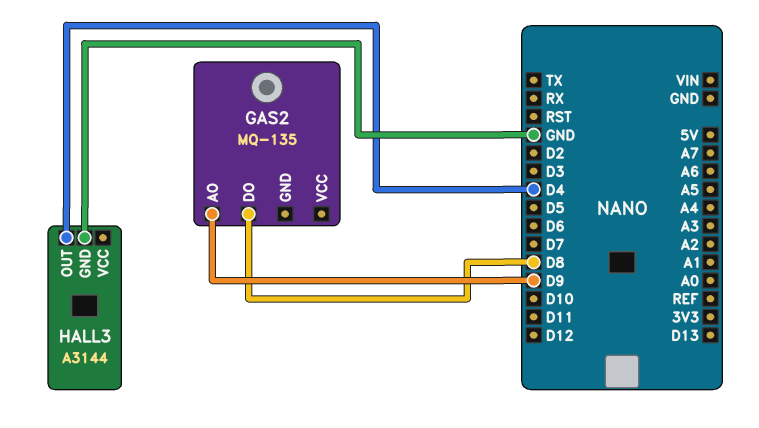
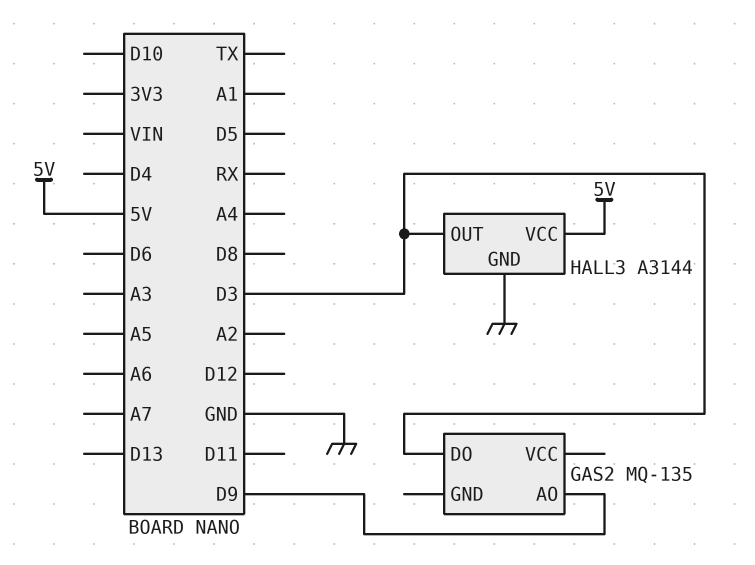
GAS2 pin DO: D8 -> D3
HALL3 pin OUT: D4 -> D3
HALL3 pin VCC: none -> 5V

